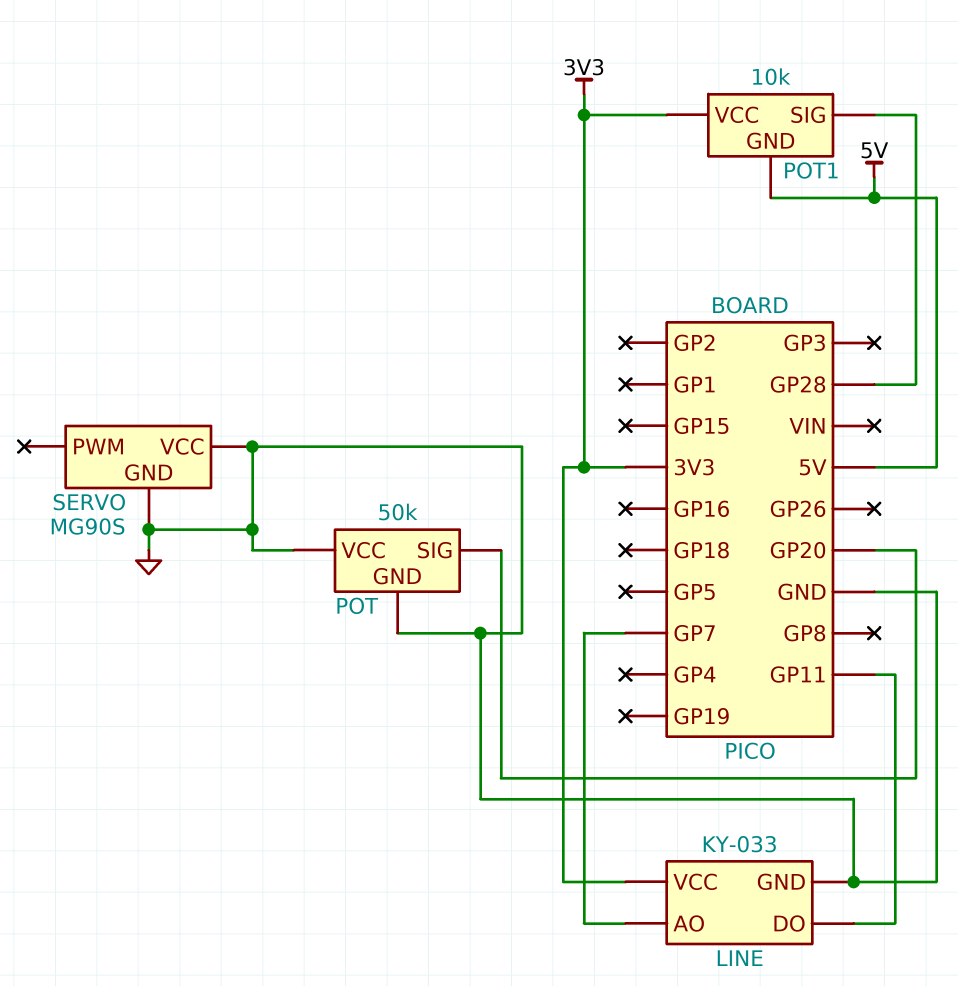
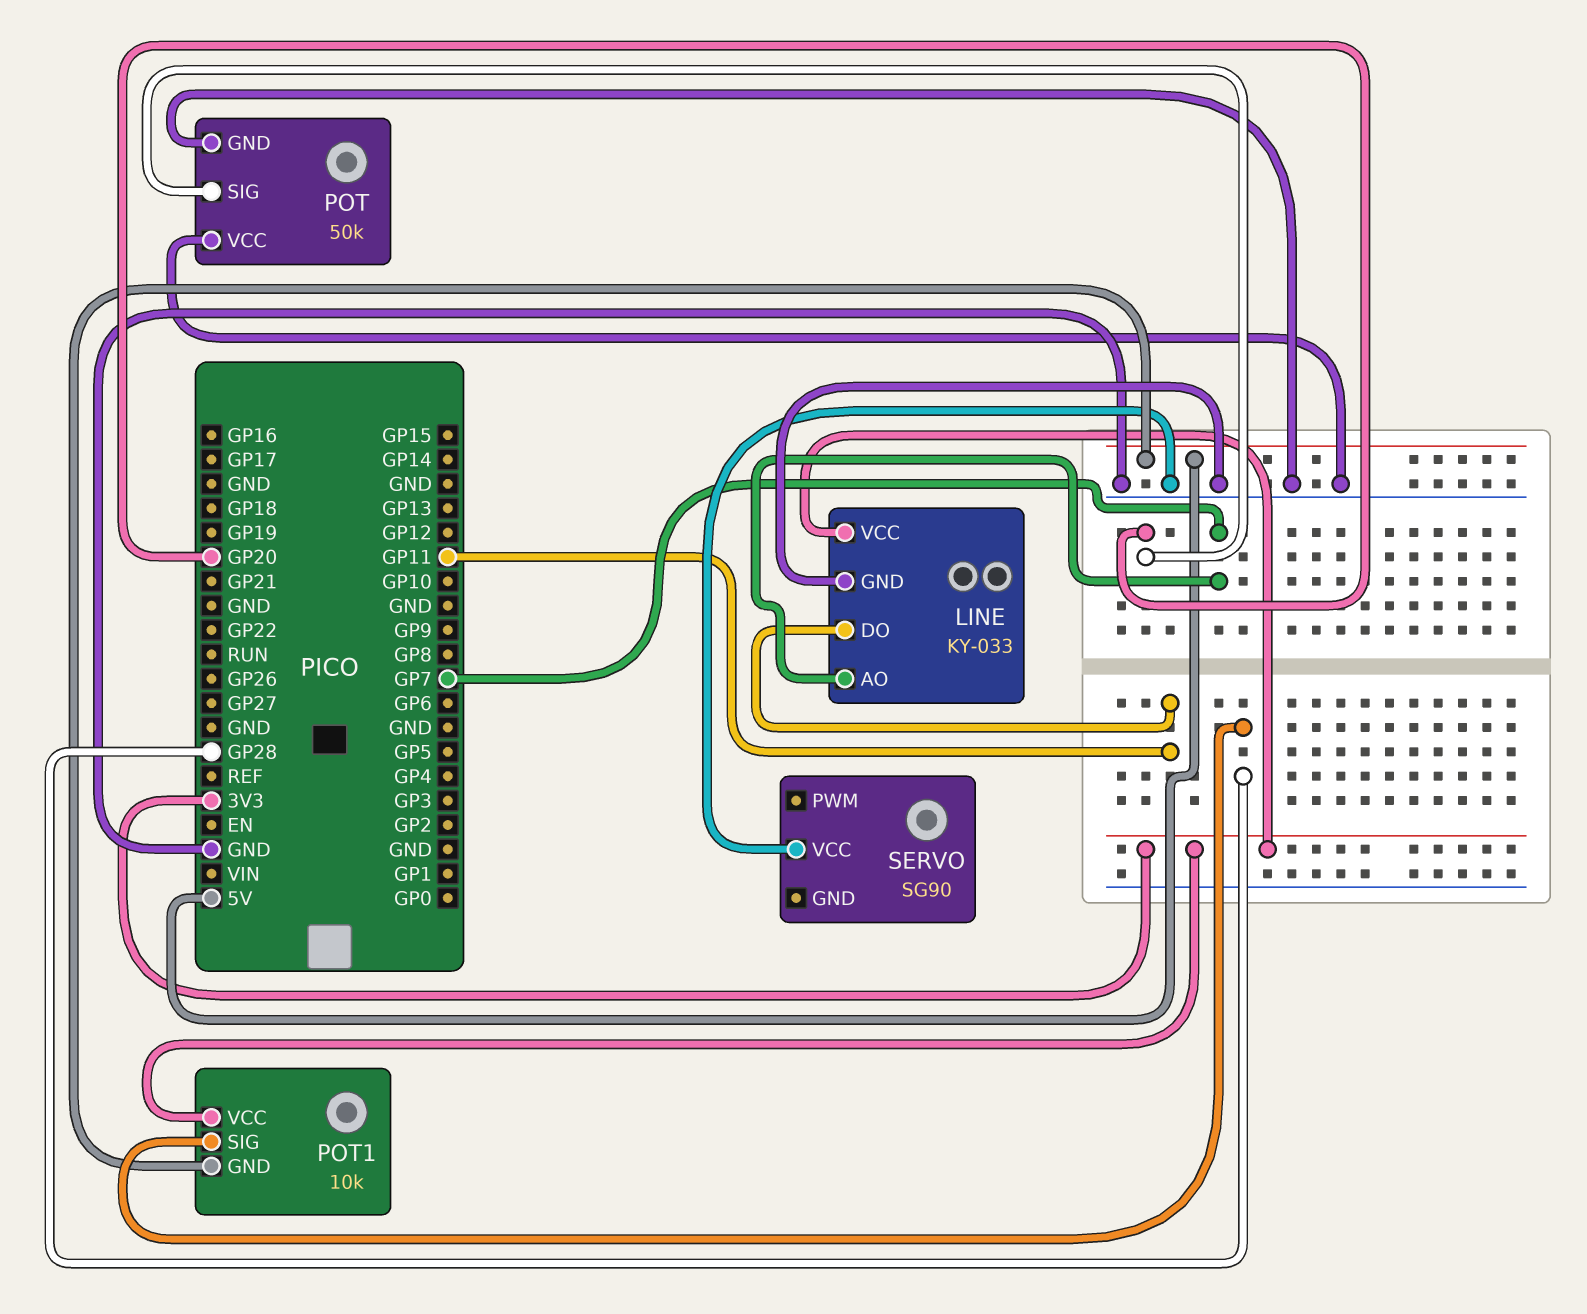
SERVO: MG90S -> SG90
SERVO pin GND: GND -> none

